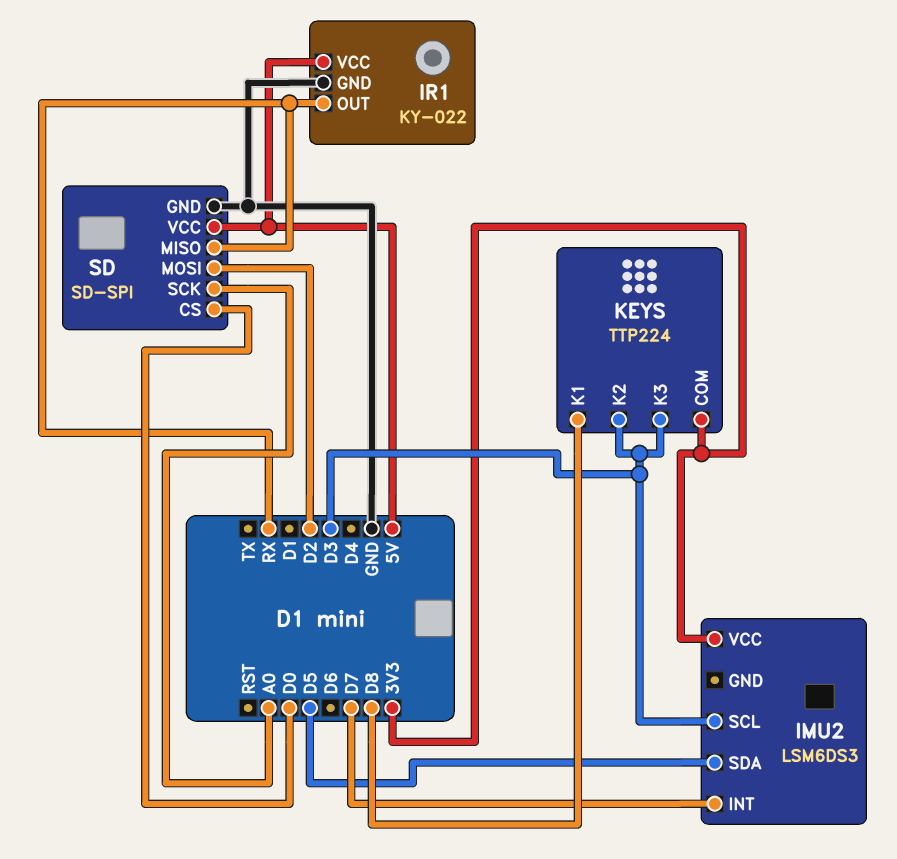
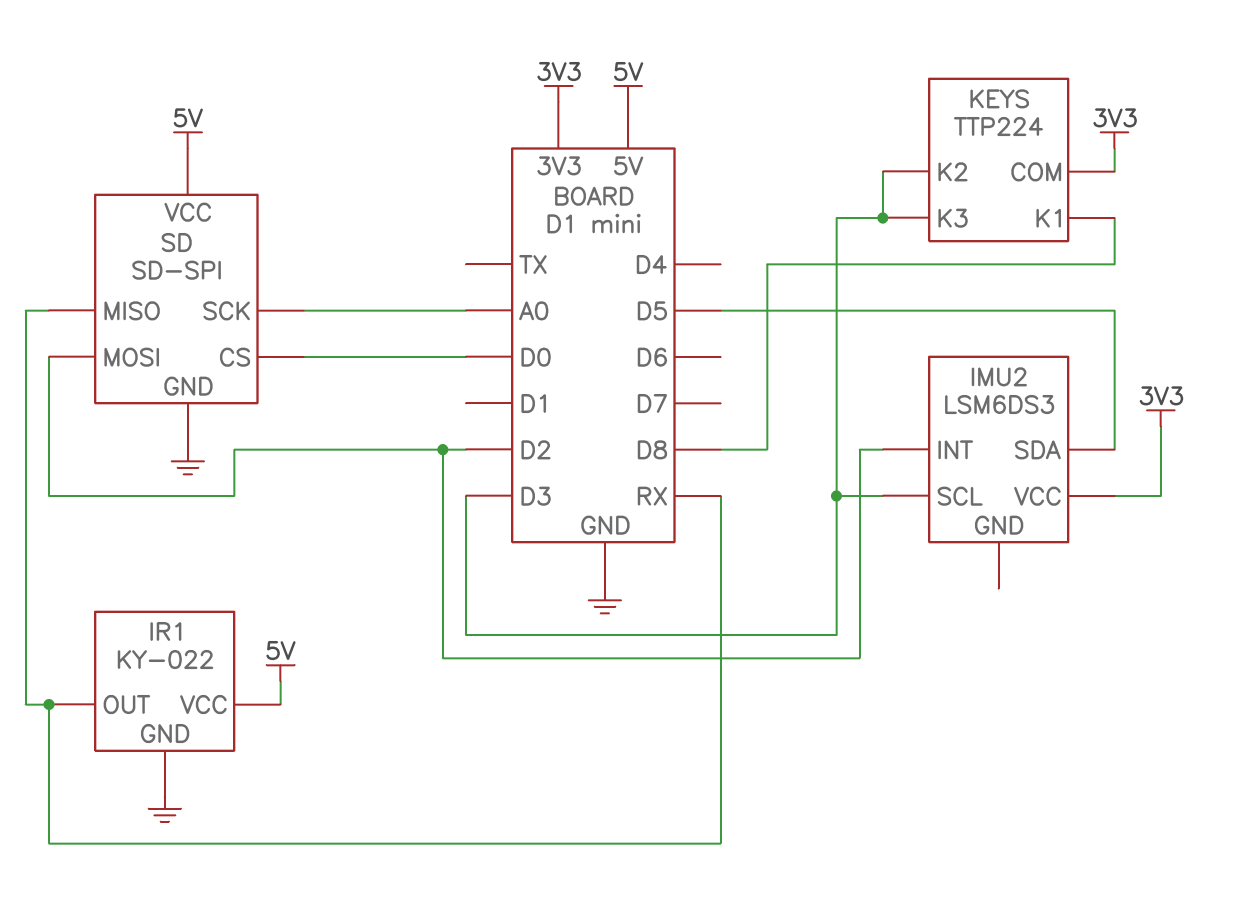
IMU2 pin INT: D7 -> D2

